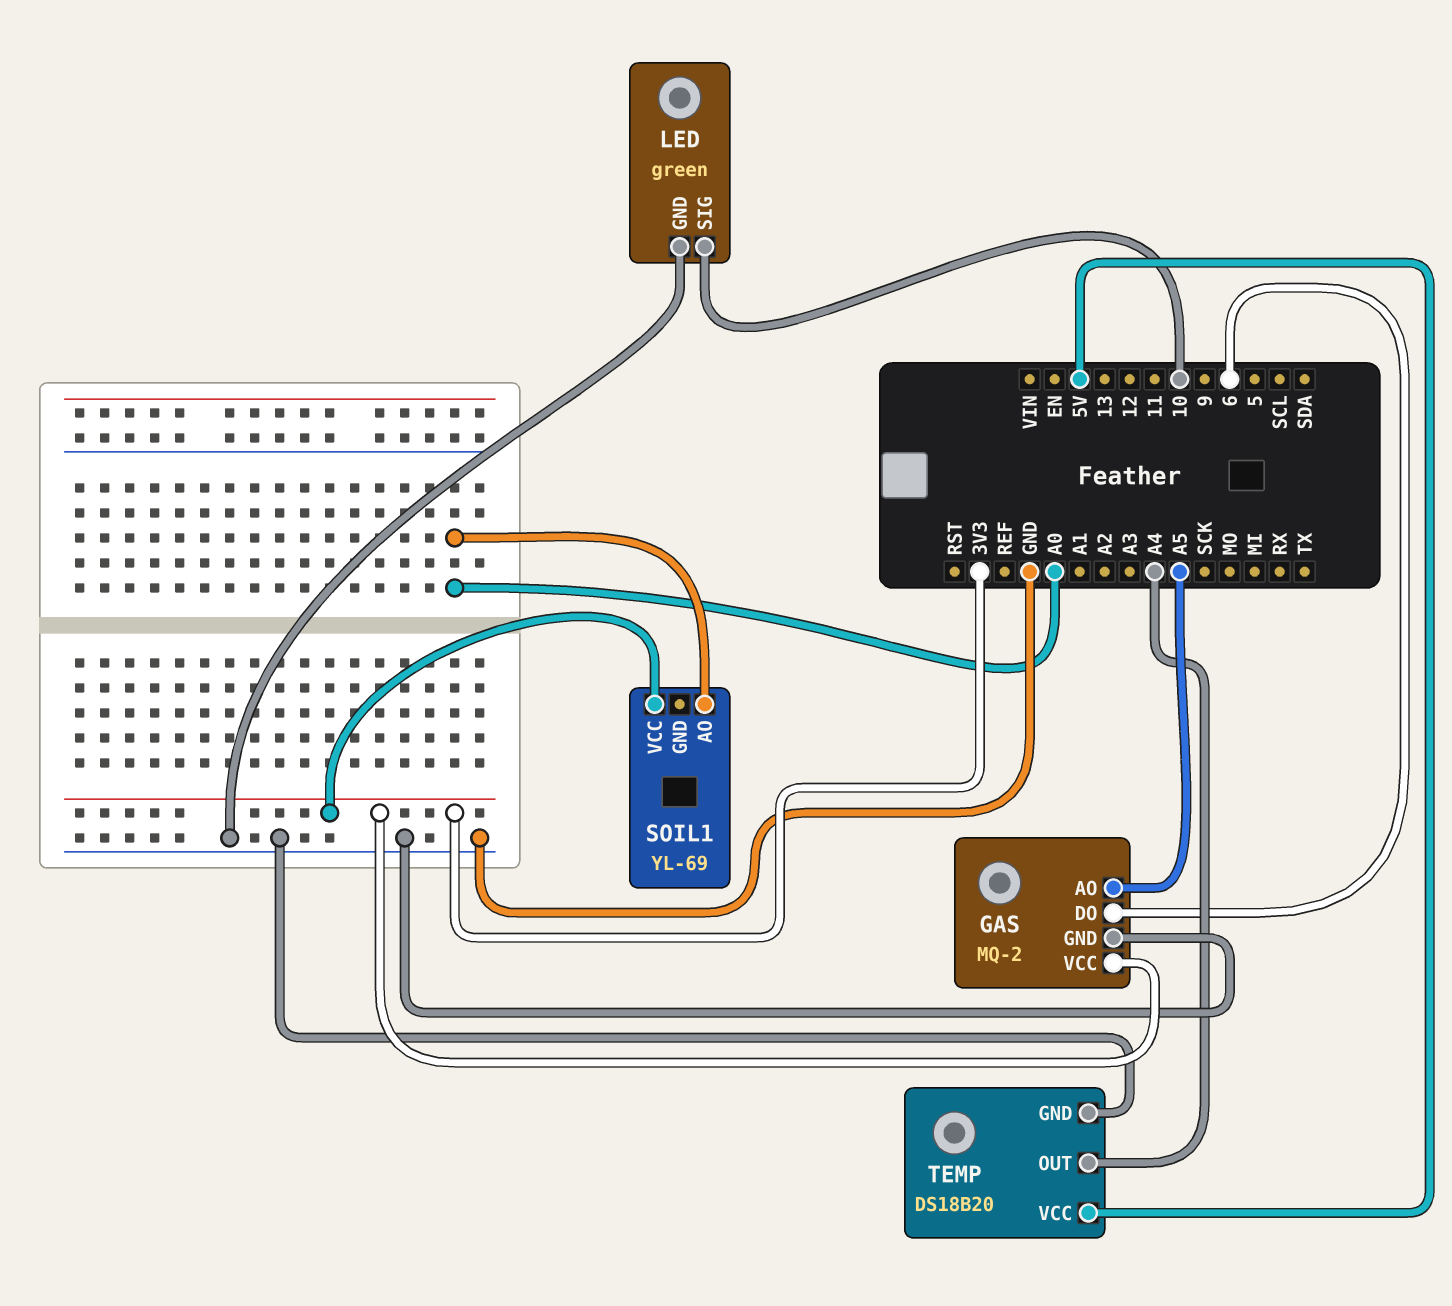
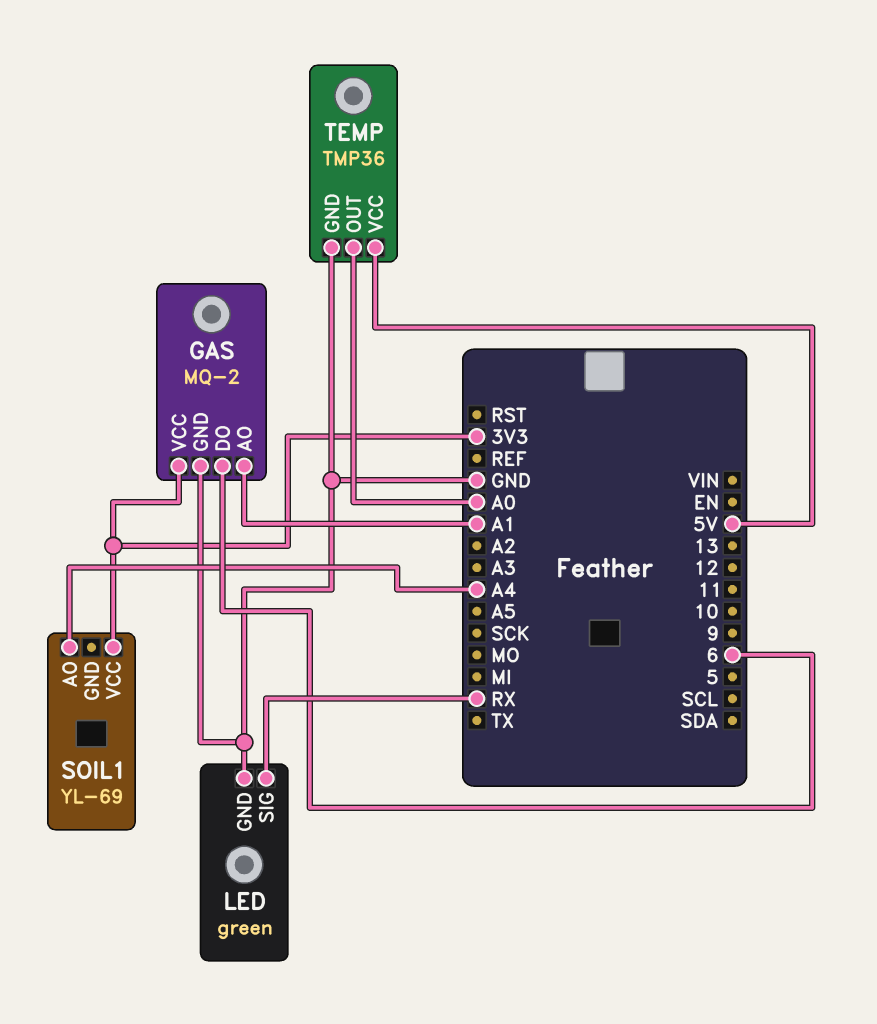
GAS pin AO: A5 -> A1
LED pin SIG: 10 -> RX
SOIL1 pin AO: A0 -> A4
TEMP: DS18B20 -> TMP36
TEMP pin OUT: A4 -> A0

